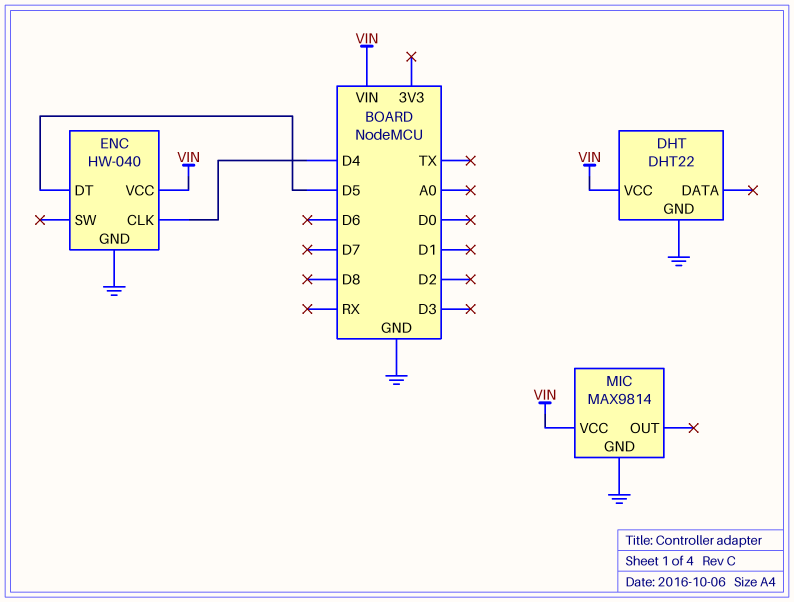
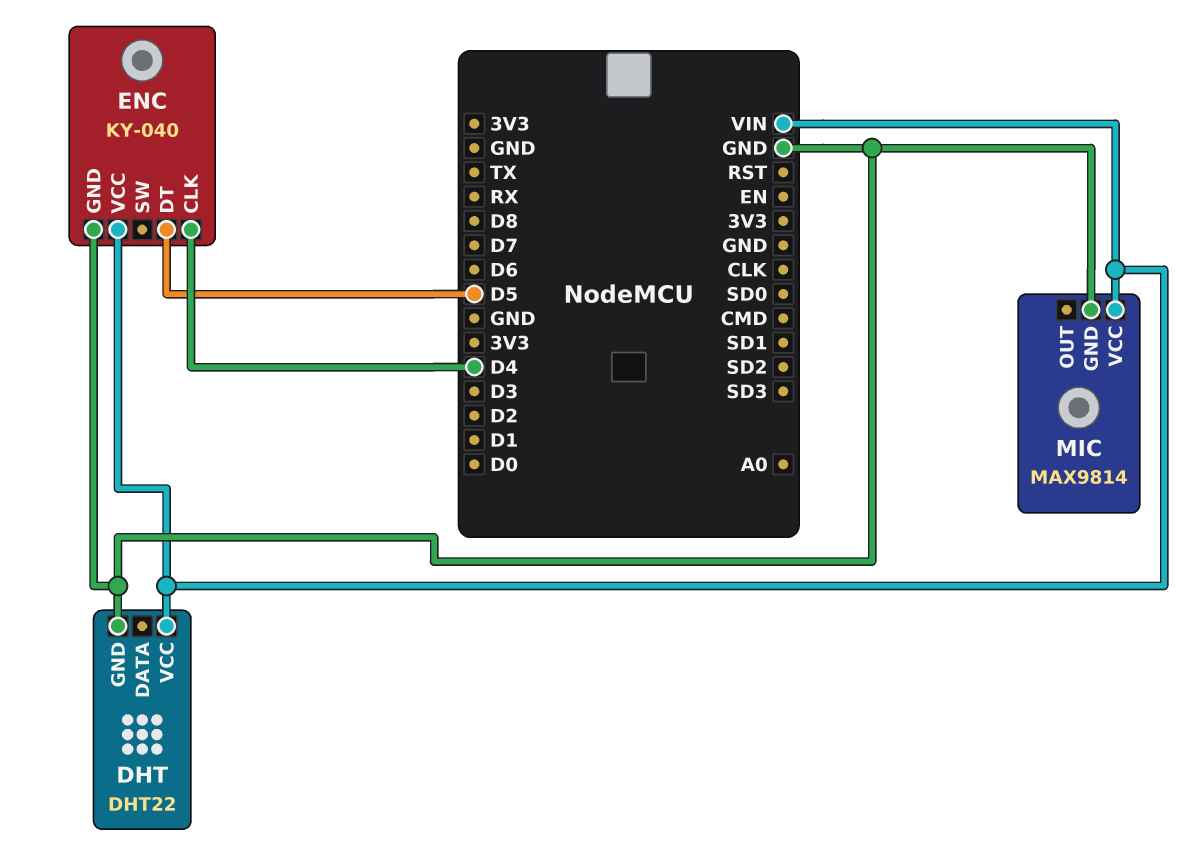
ENC: HW-040 -> KY-040

